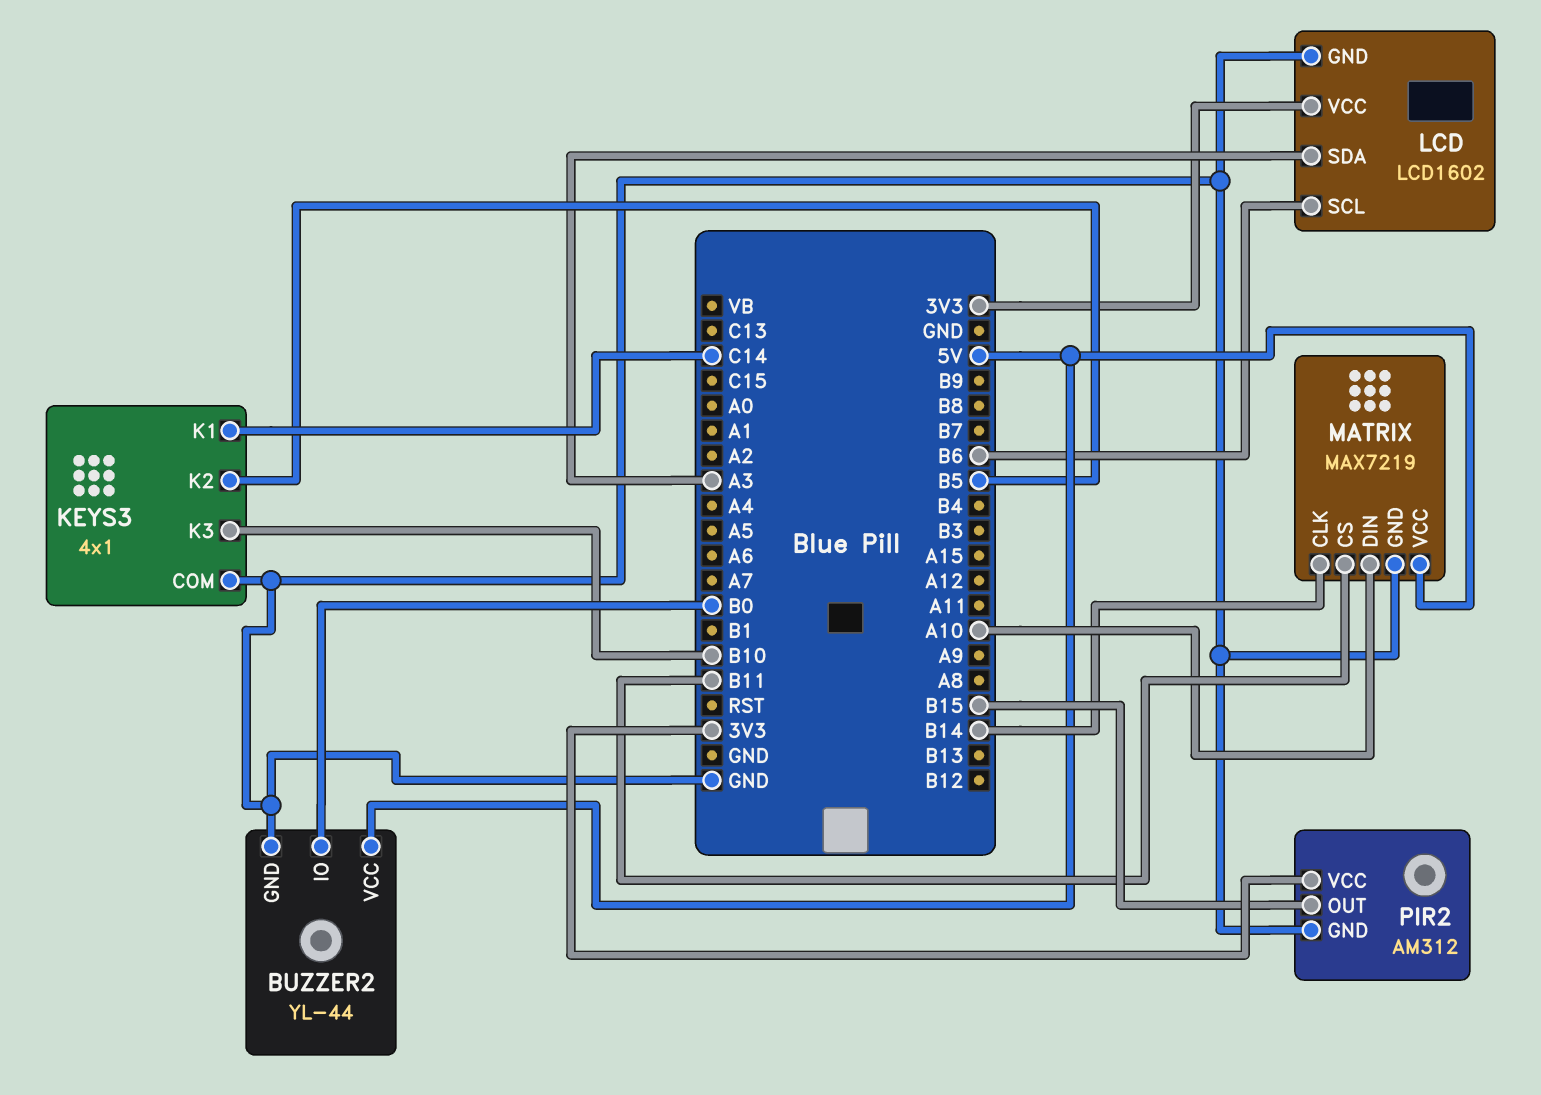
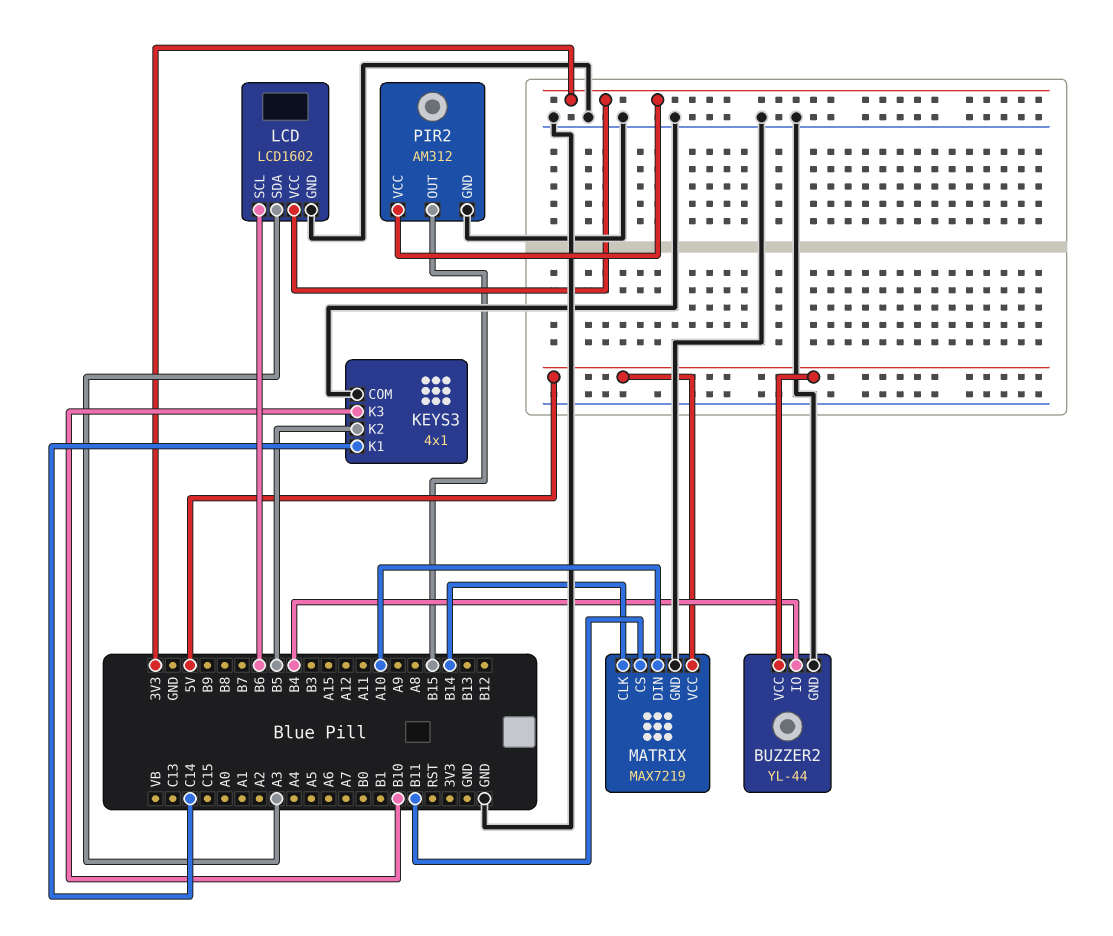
BUZZER2 pin IO: B0 -> B4

